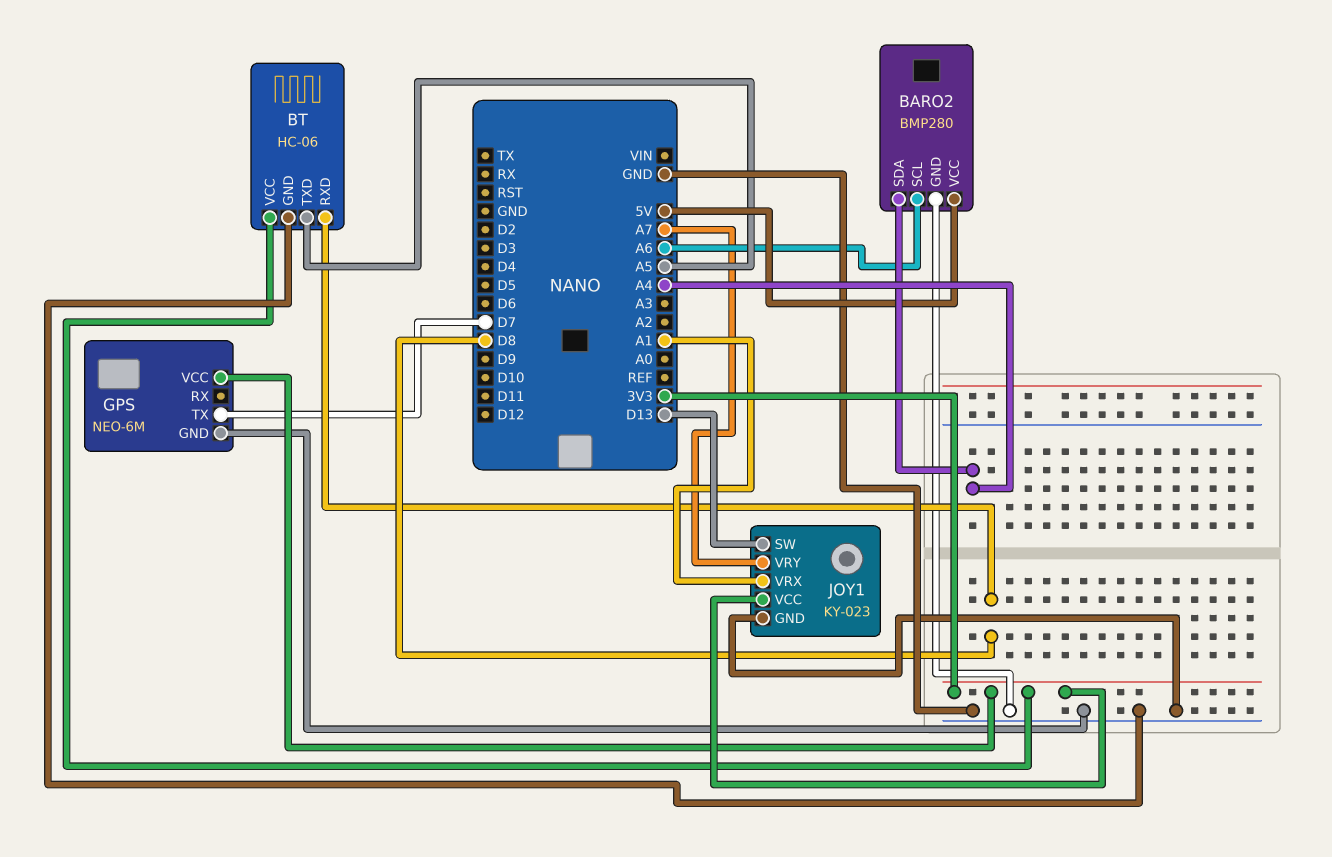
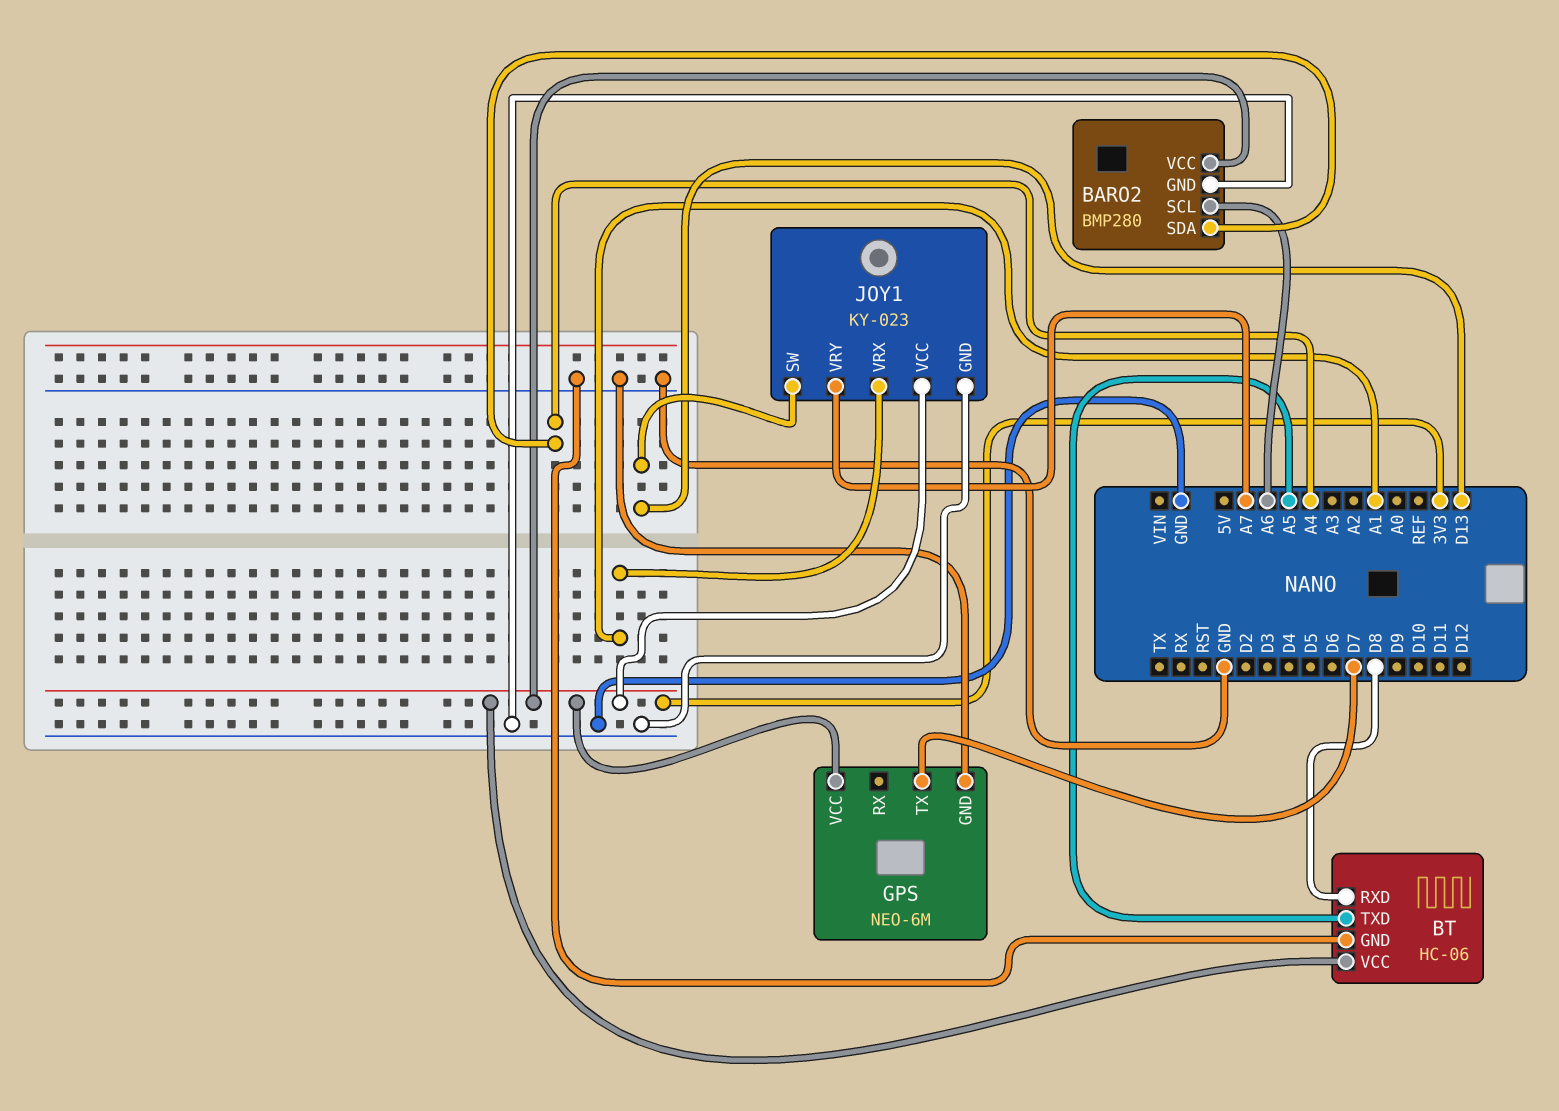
BARO2 pin VCC: 5V -> 3V3

